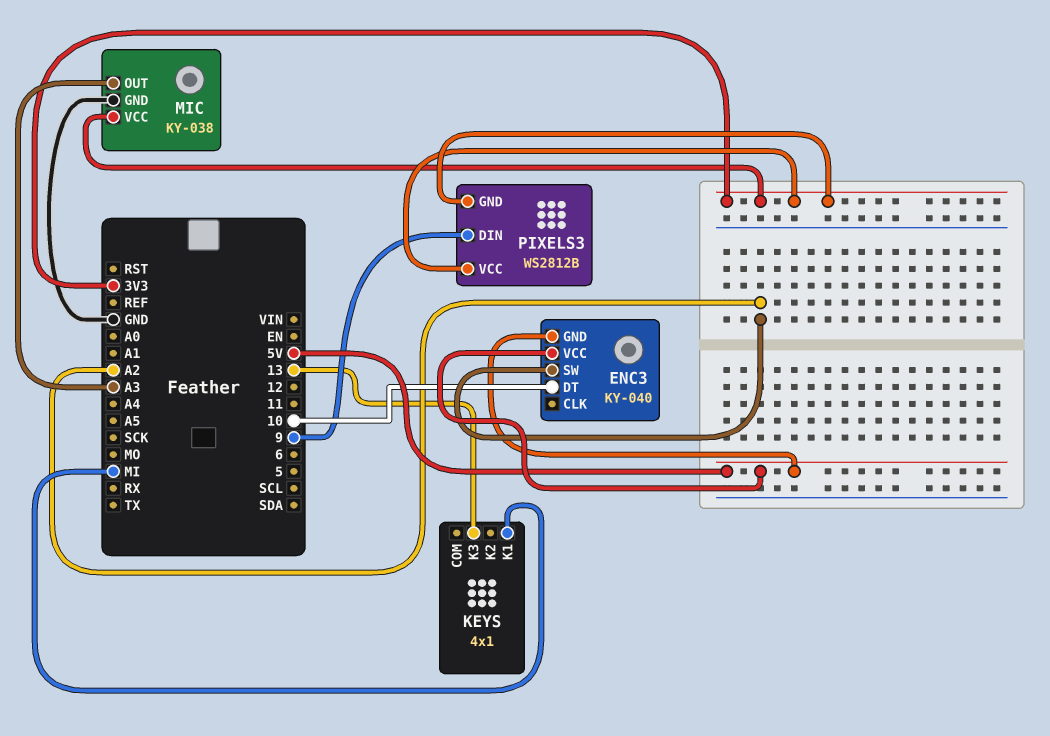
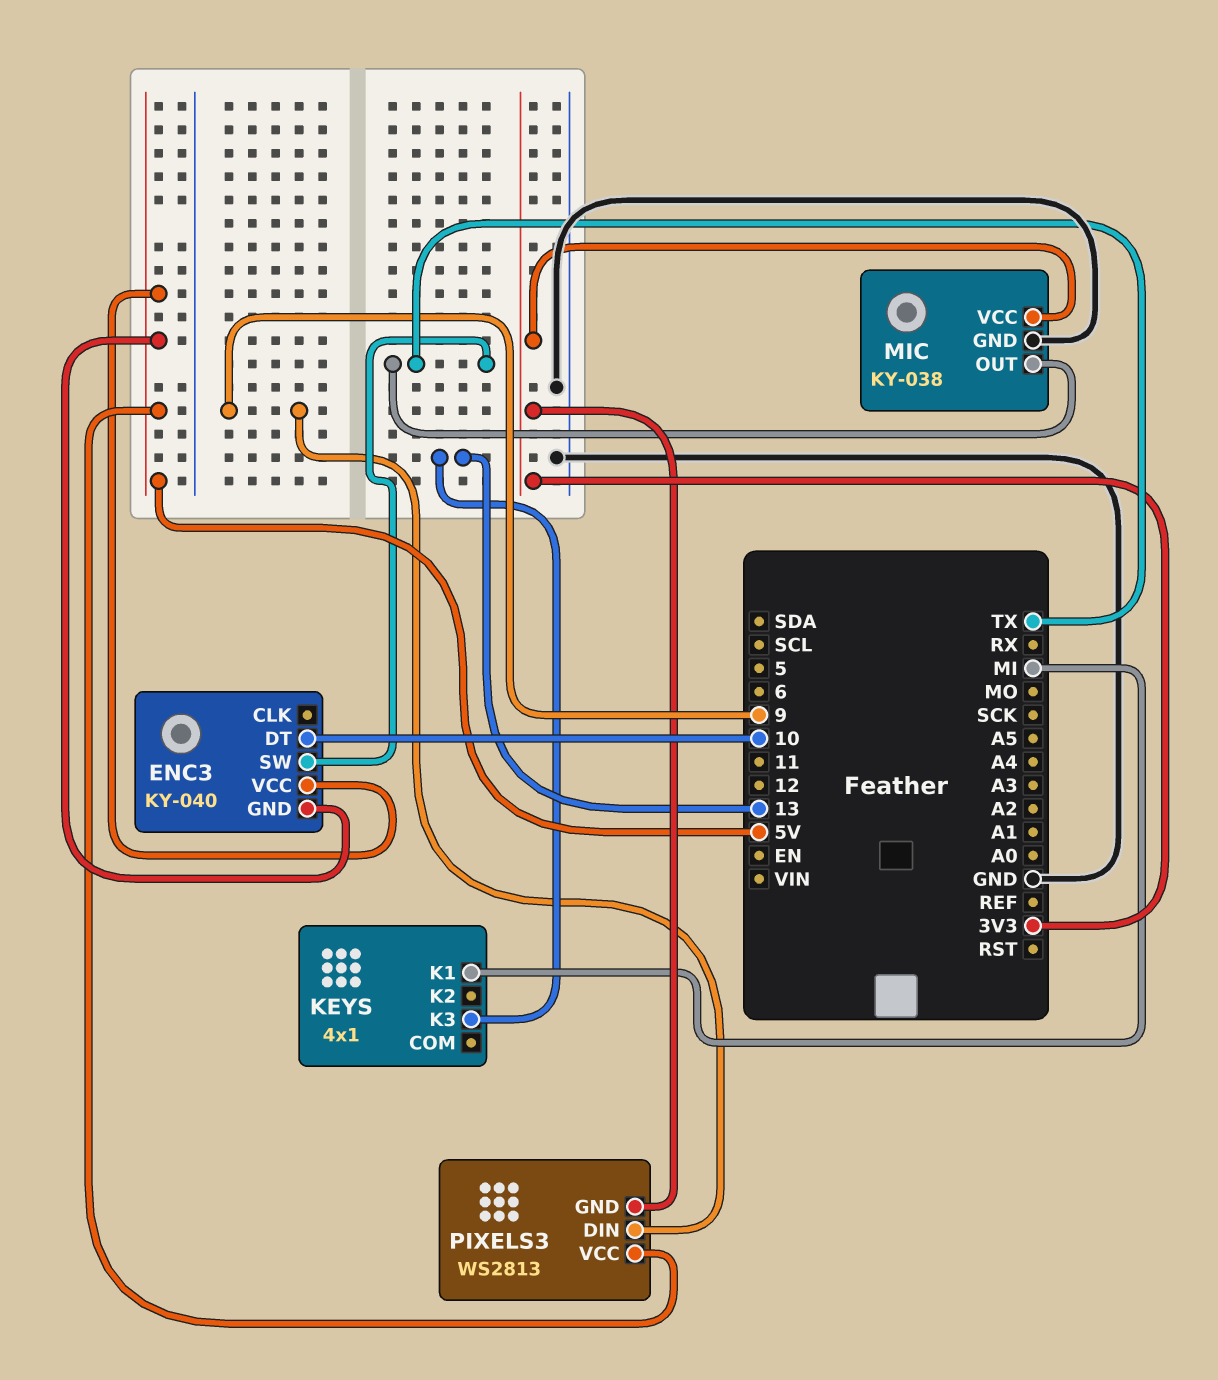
ENC3 pin SW: A2 -> TX
MIC pin OUT: A3 -> TX
PIXELS3: WS2812B -> WS2813
PIXELS3 pin VCC: 3V3 -> 5V

